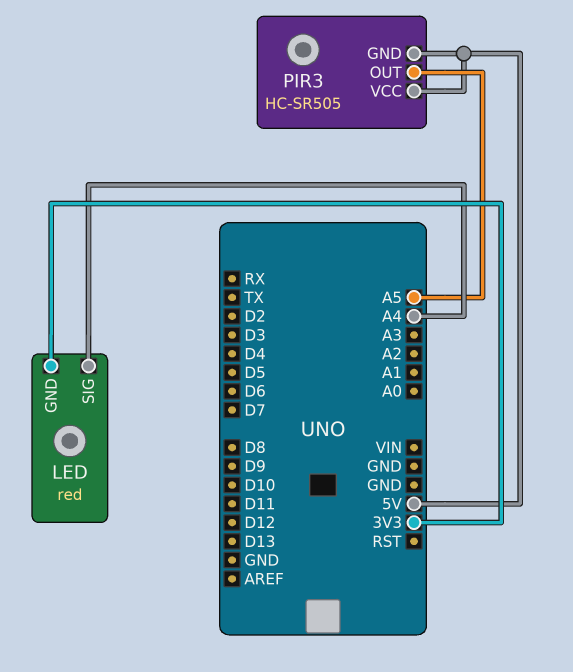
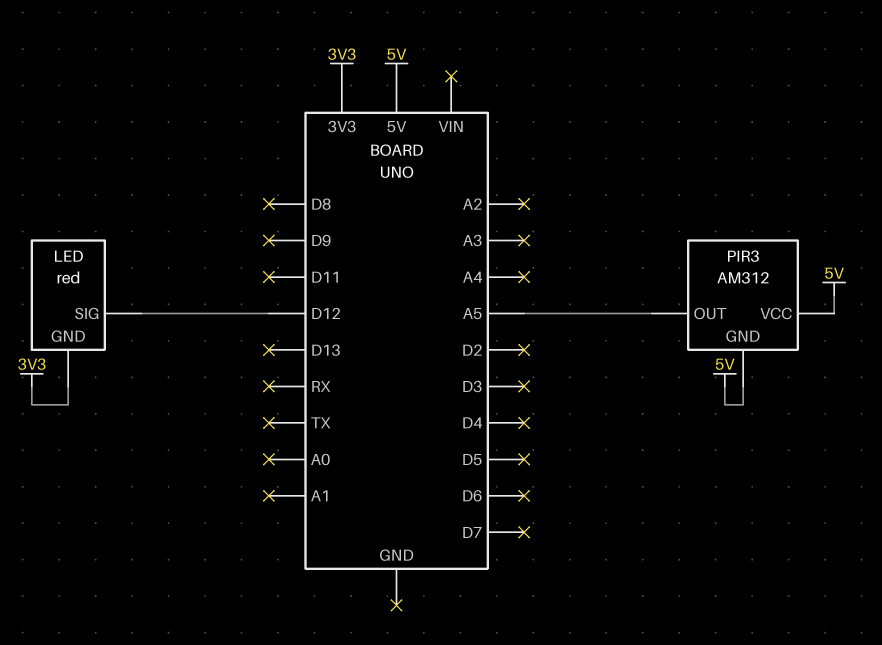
LED pin SIG: A4 -> D12
PIR3: HC-SR505 -> AM312

